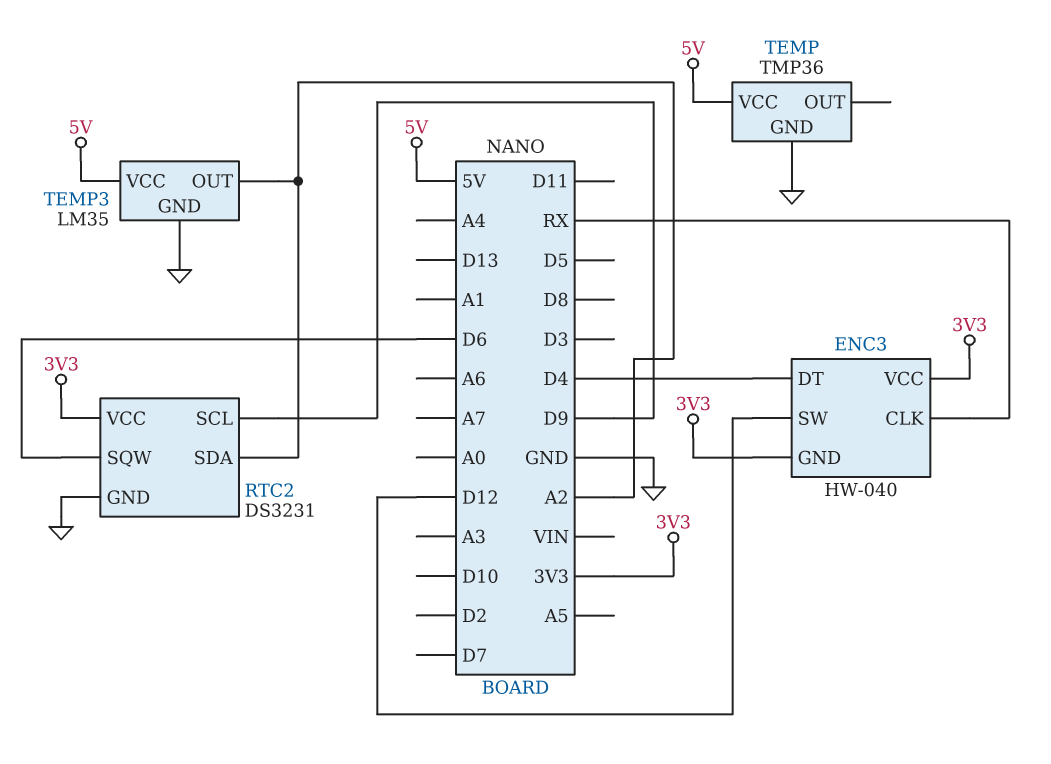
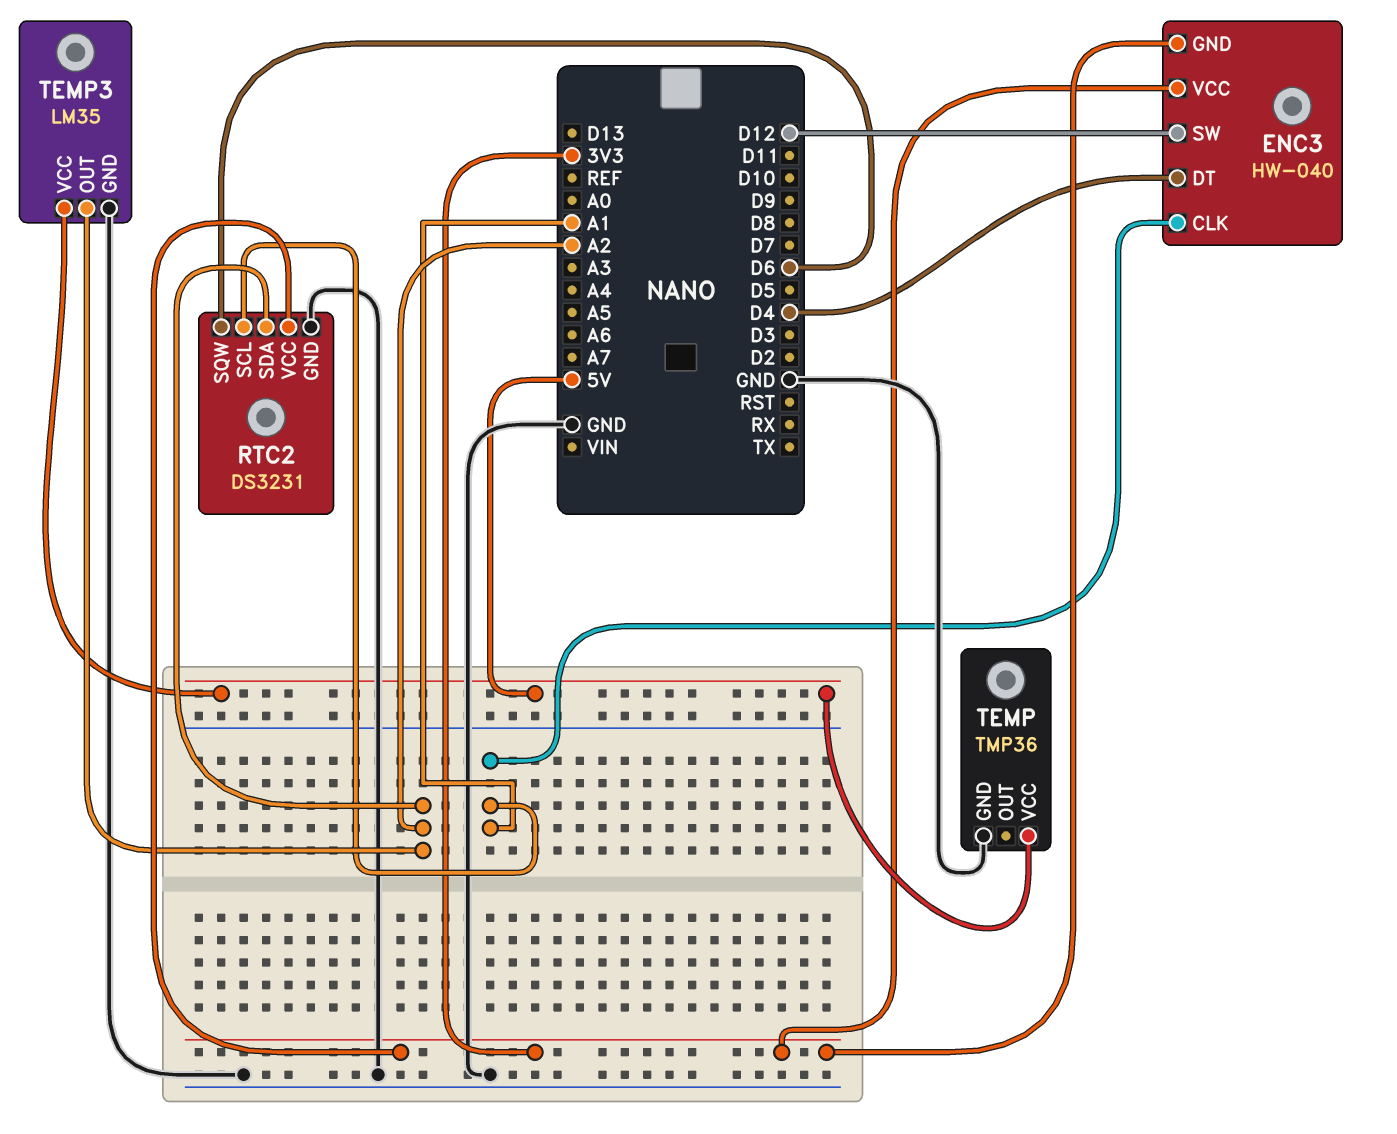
ENC3 pin CLK: RX -> A1
RTC2 pin SCL: D9 -> A1

